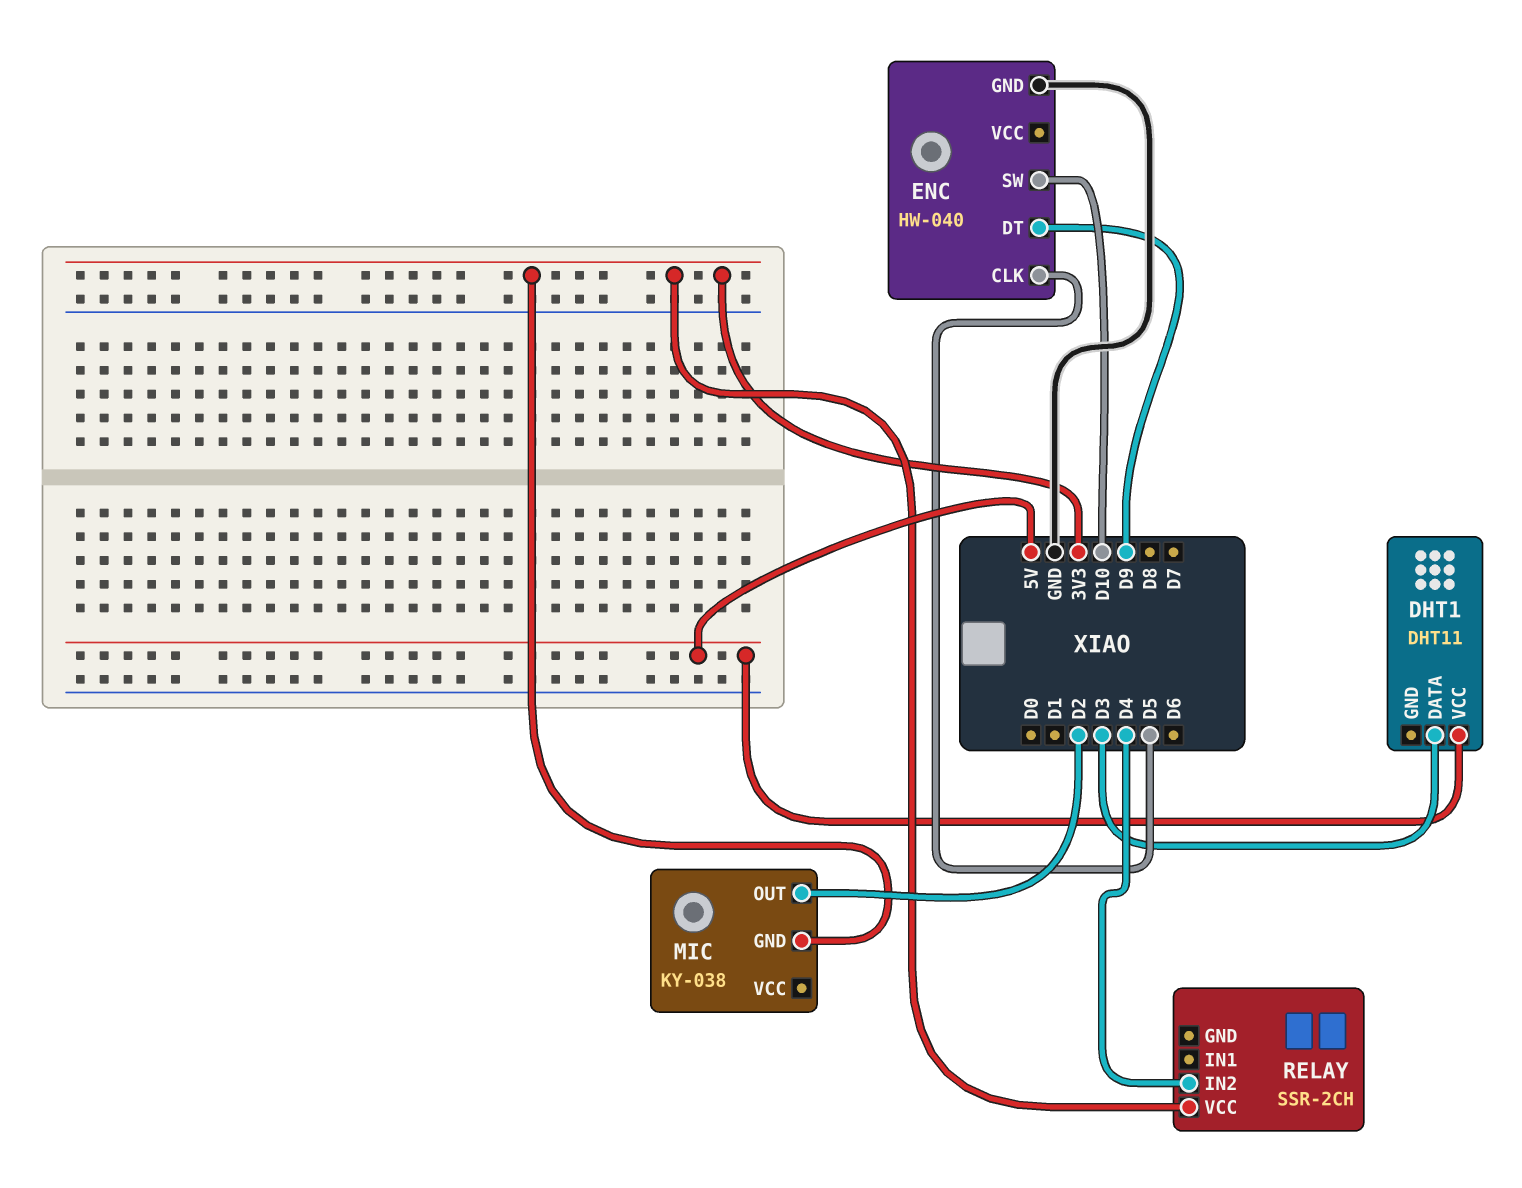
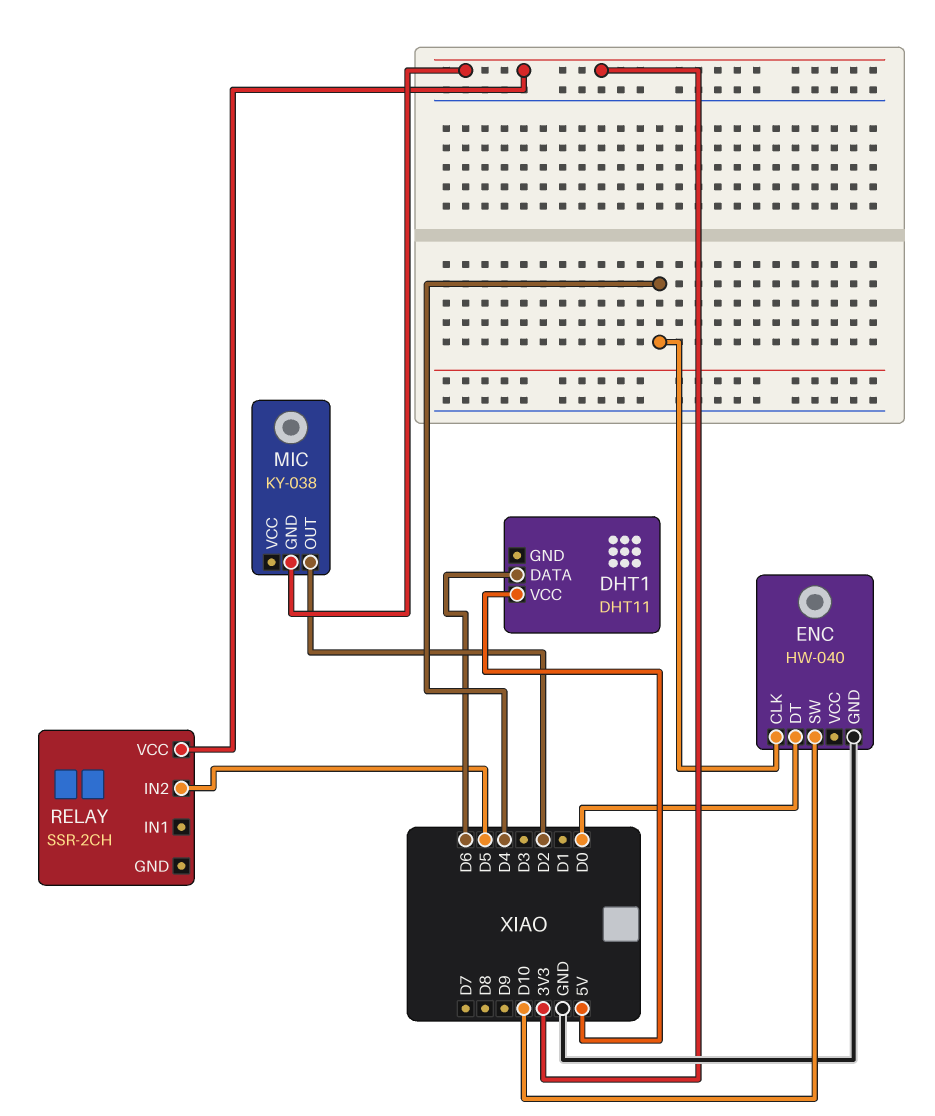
DHT1 pin DATA: D3 -> D6
ENC pin CLK: D5 -> D4
ENC pin DT: D9 -> D0
RELAY pin IN2: D4 -> D5

